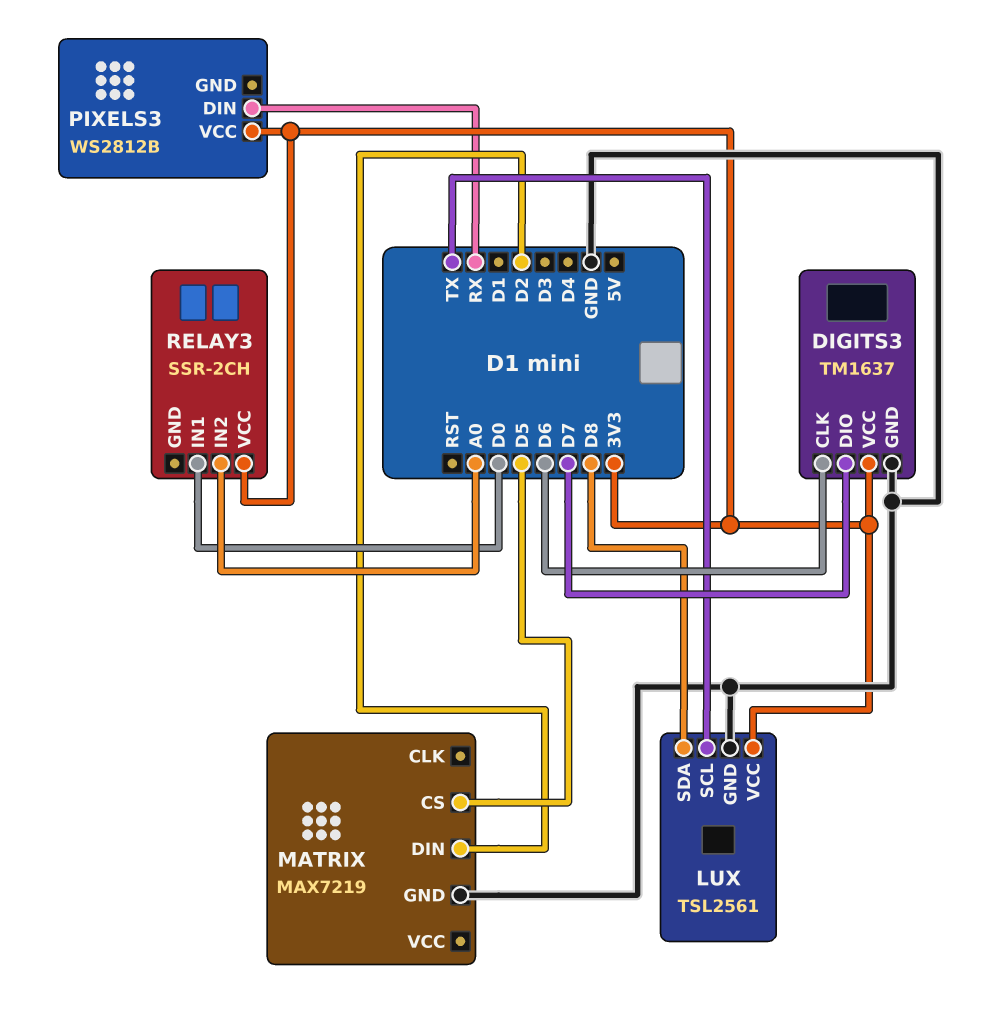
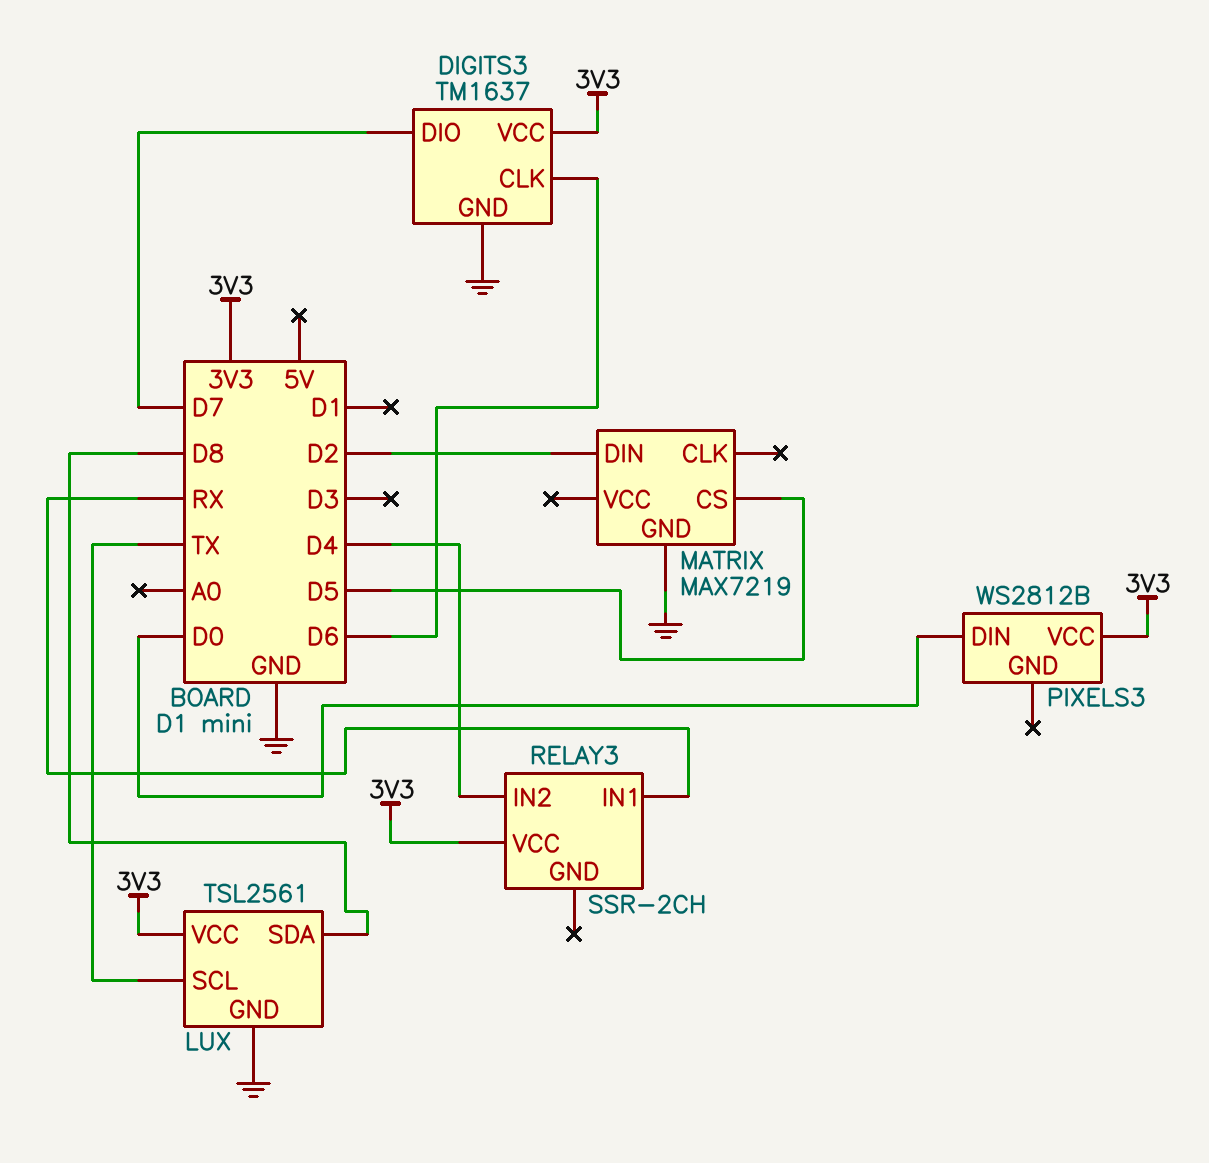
PIXELS3 pin DIN: RX -> D0
RELAY3 pin IN1: D0 -> RX
RELAY3 pin IN2: A0 -> D4

